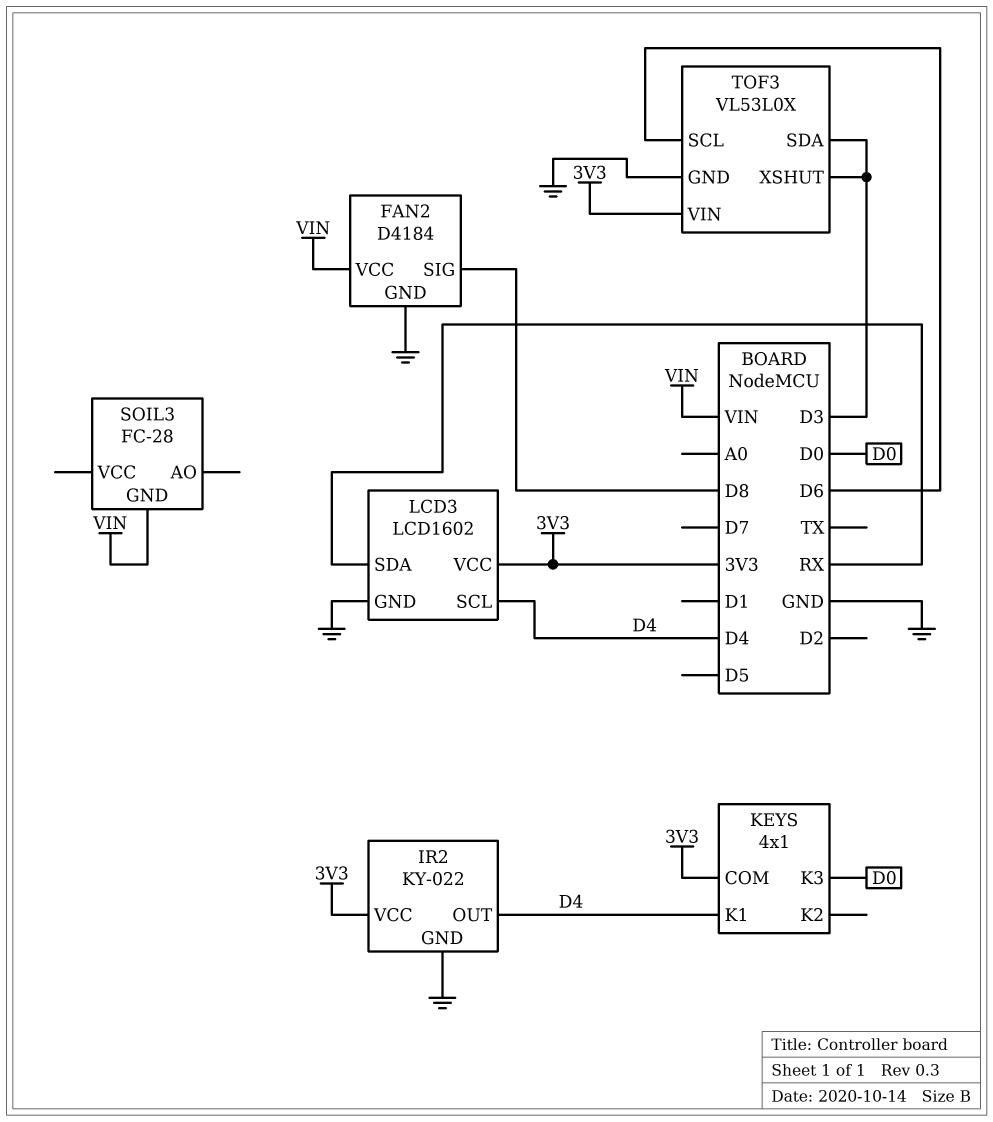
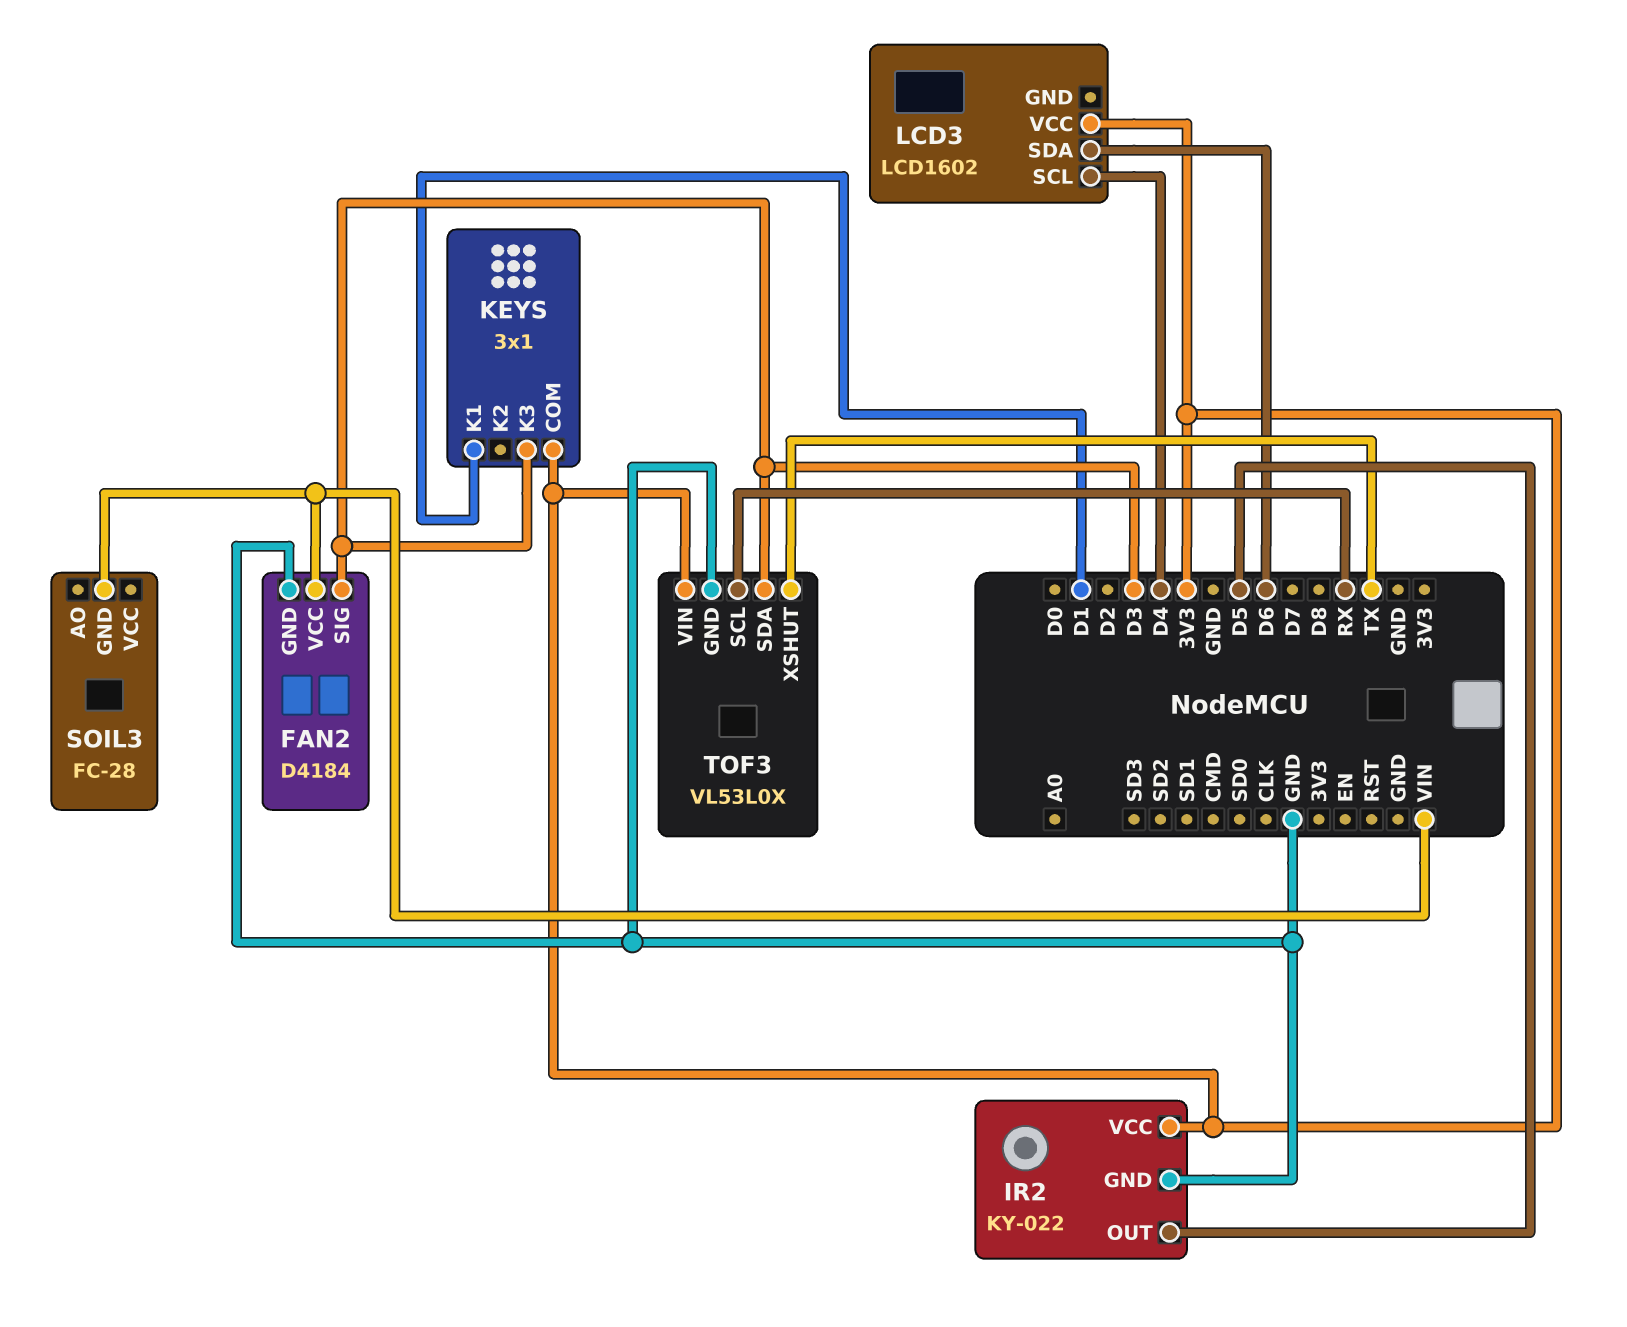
FAN2 pin SIG: D8 -> D3
IR2 pin OUT: D4 -> D5
KEYS: 4x1 -> 3x1
KEYS pin K1: D4 -> D1
KEYS pin K3: D0 -> D3
LCD3 pin GND: GND -> none
LCD3 pin SDA: RX -> D6
TOF3 pin SCL: D6 -> RX
TOF3 pin XSHUT: D3 -> TX

